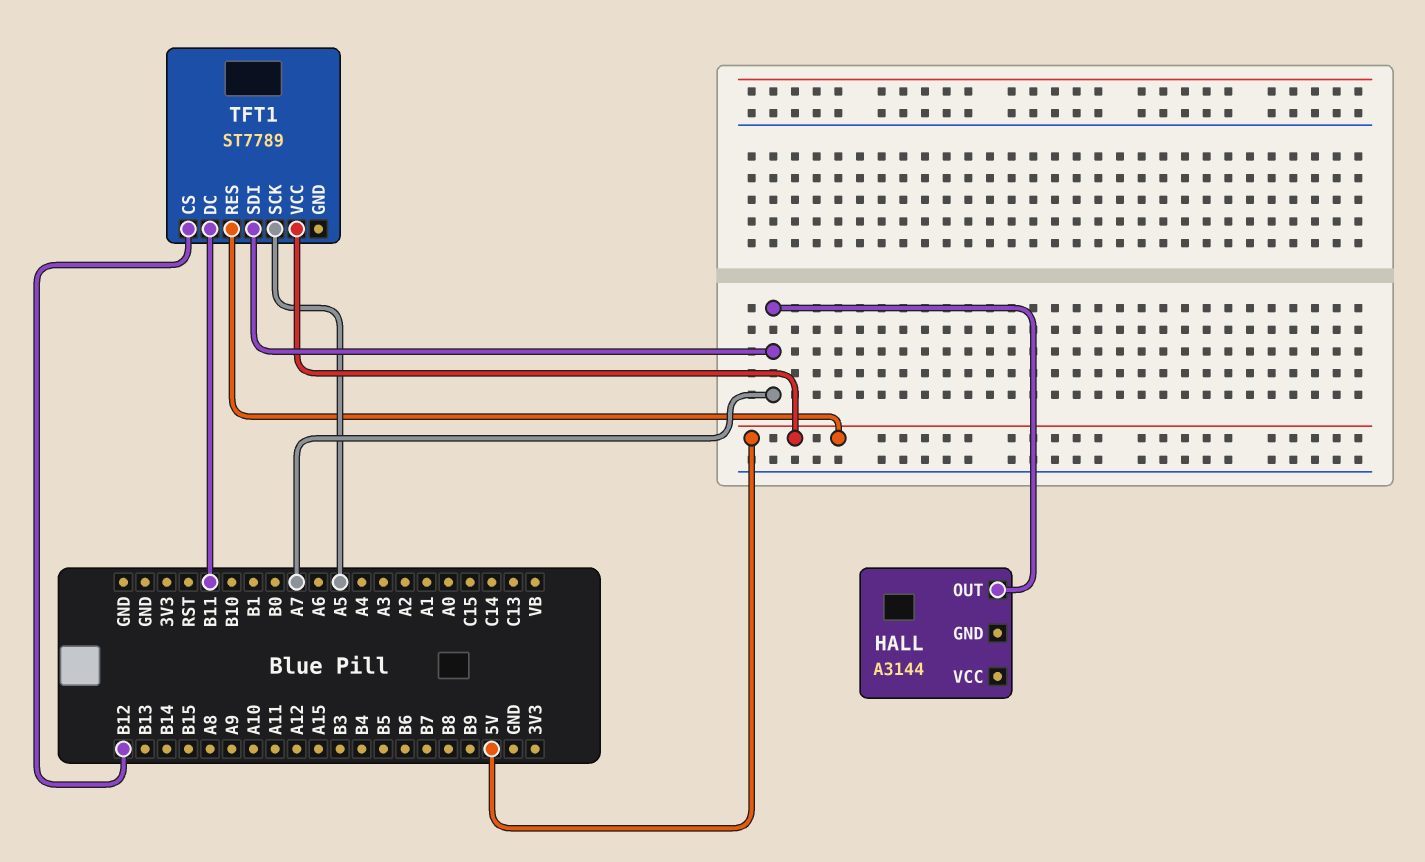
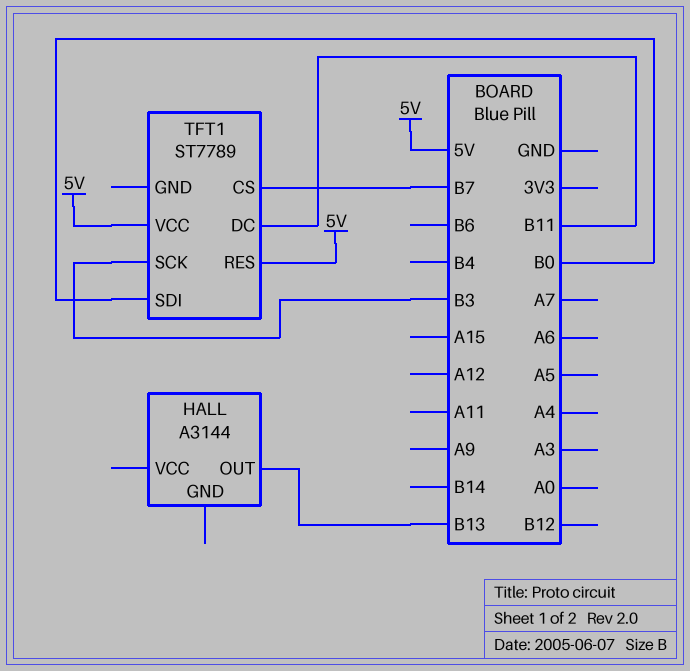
HALL pin OUT: A7 -> B13
TFT1 pin CS: B12 -> B7
TFT1 pin SCK: A5 -> B3
TFT1 pin SDI: A7 -> B0

